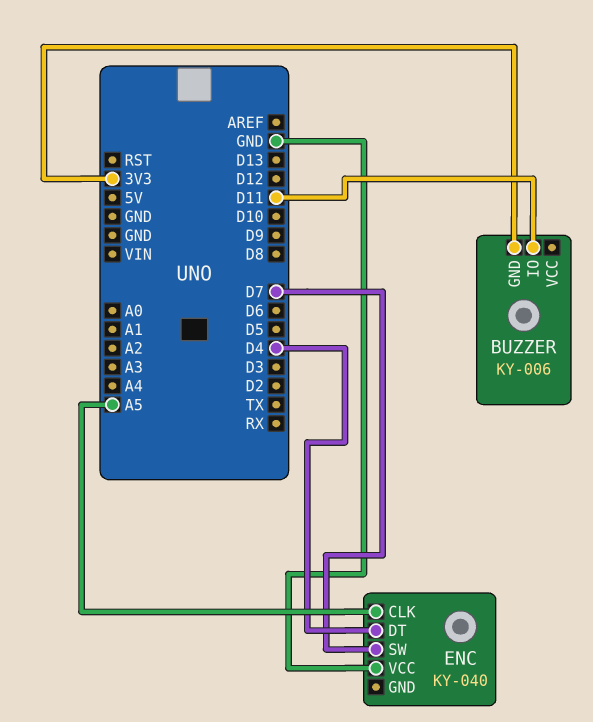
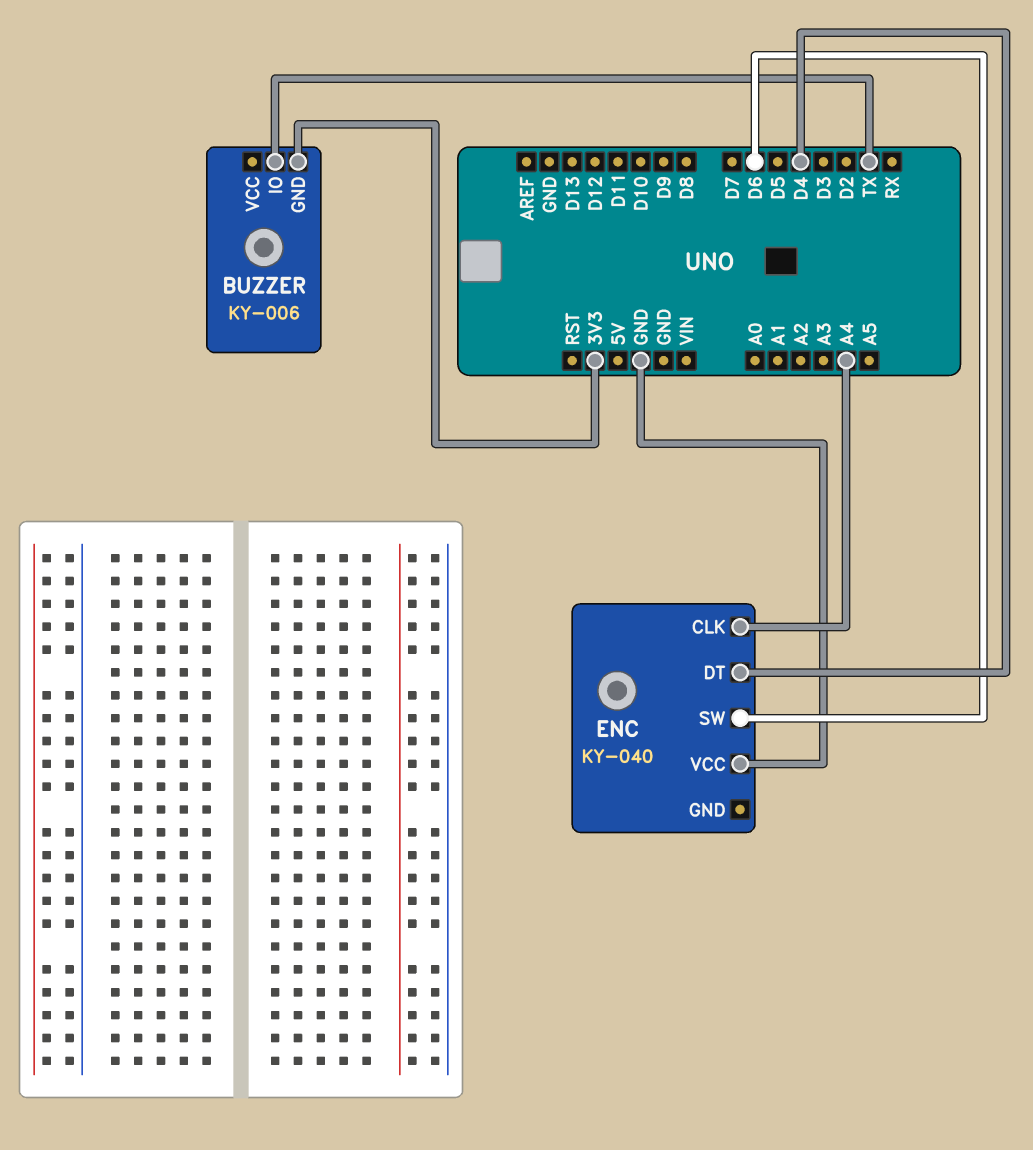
BUZZER pin IO: D11 -> TX
ENC pin CLK: A5 -> A4
ENC pin SW: D7 -> D6

